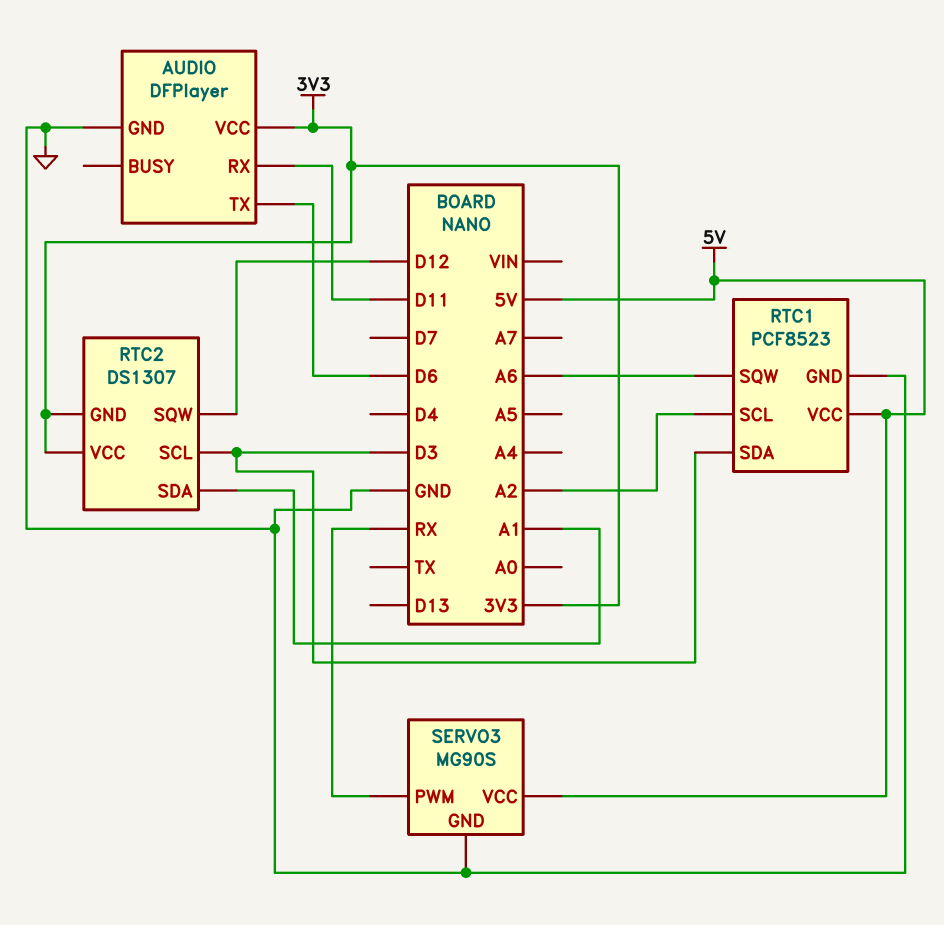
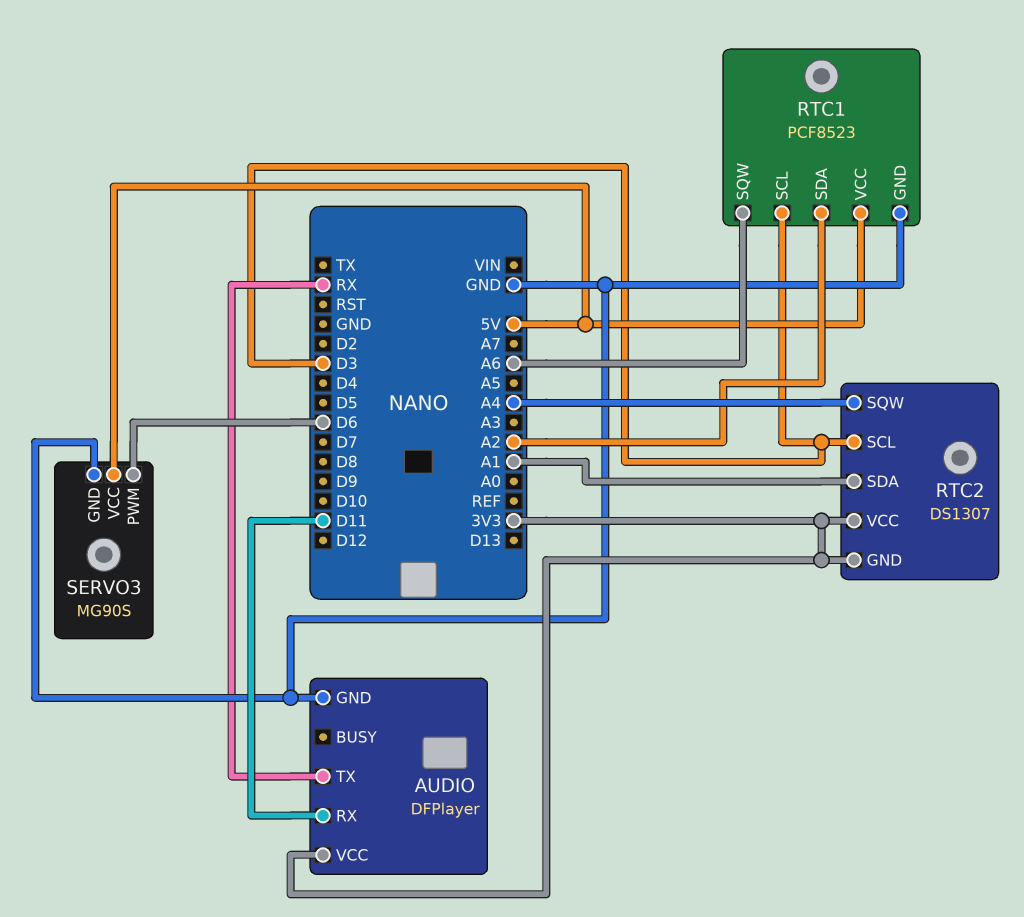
AUDIO pin TX: D6 -> RX
RTC1 pin SCL: A2 -> D3
RTC1 pin SDA: D3 -> A2
RTC2 pin SQW: D12 -> A4
SERVO3 pin PWM: RX -> D6

